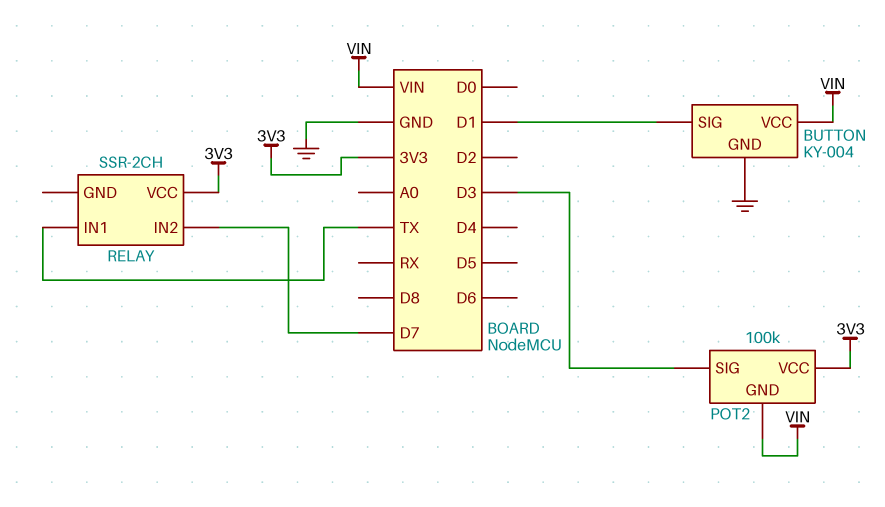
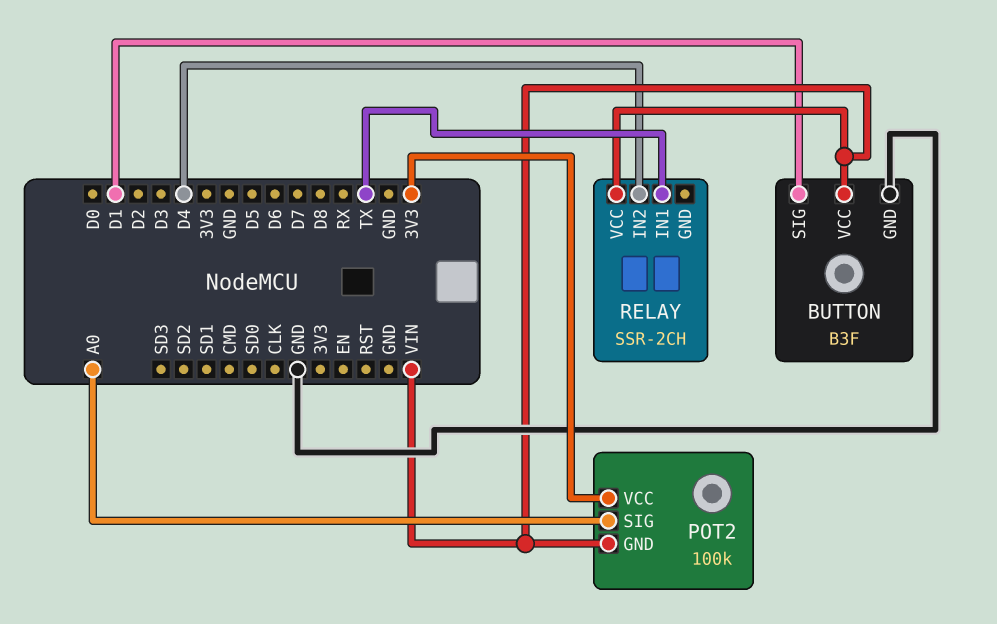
BUTTON: KY-004 -> B3F
POT2 pin SIG: D3 -> A0
RELAY pin IN2: D7 -> D4
RELAY pin VCC: 3V3 -> VIN

